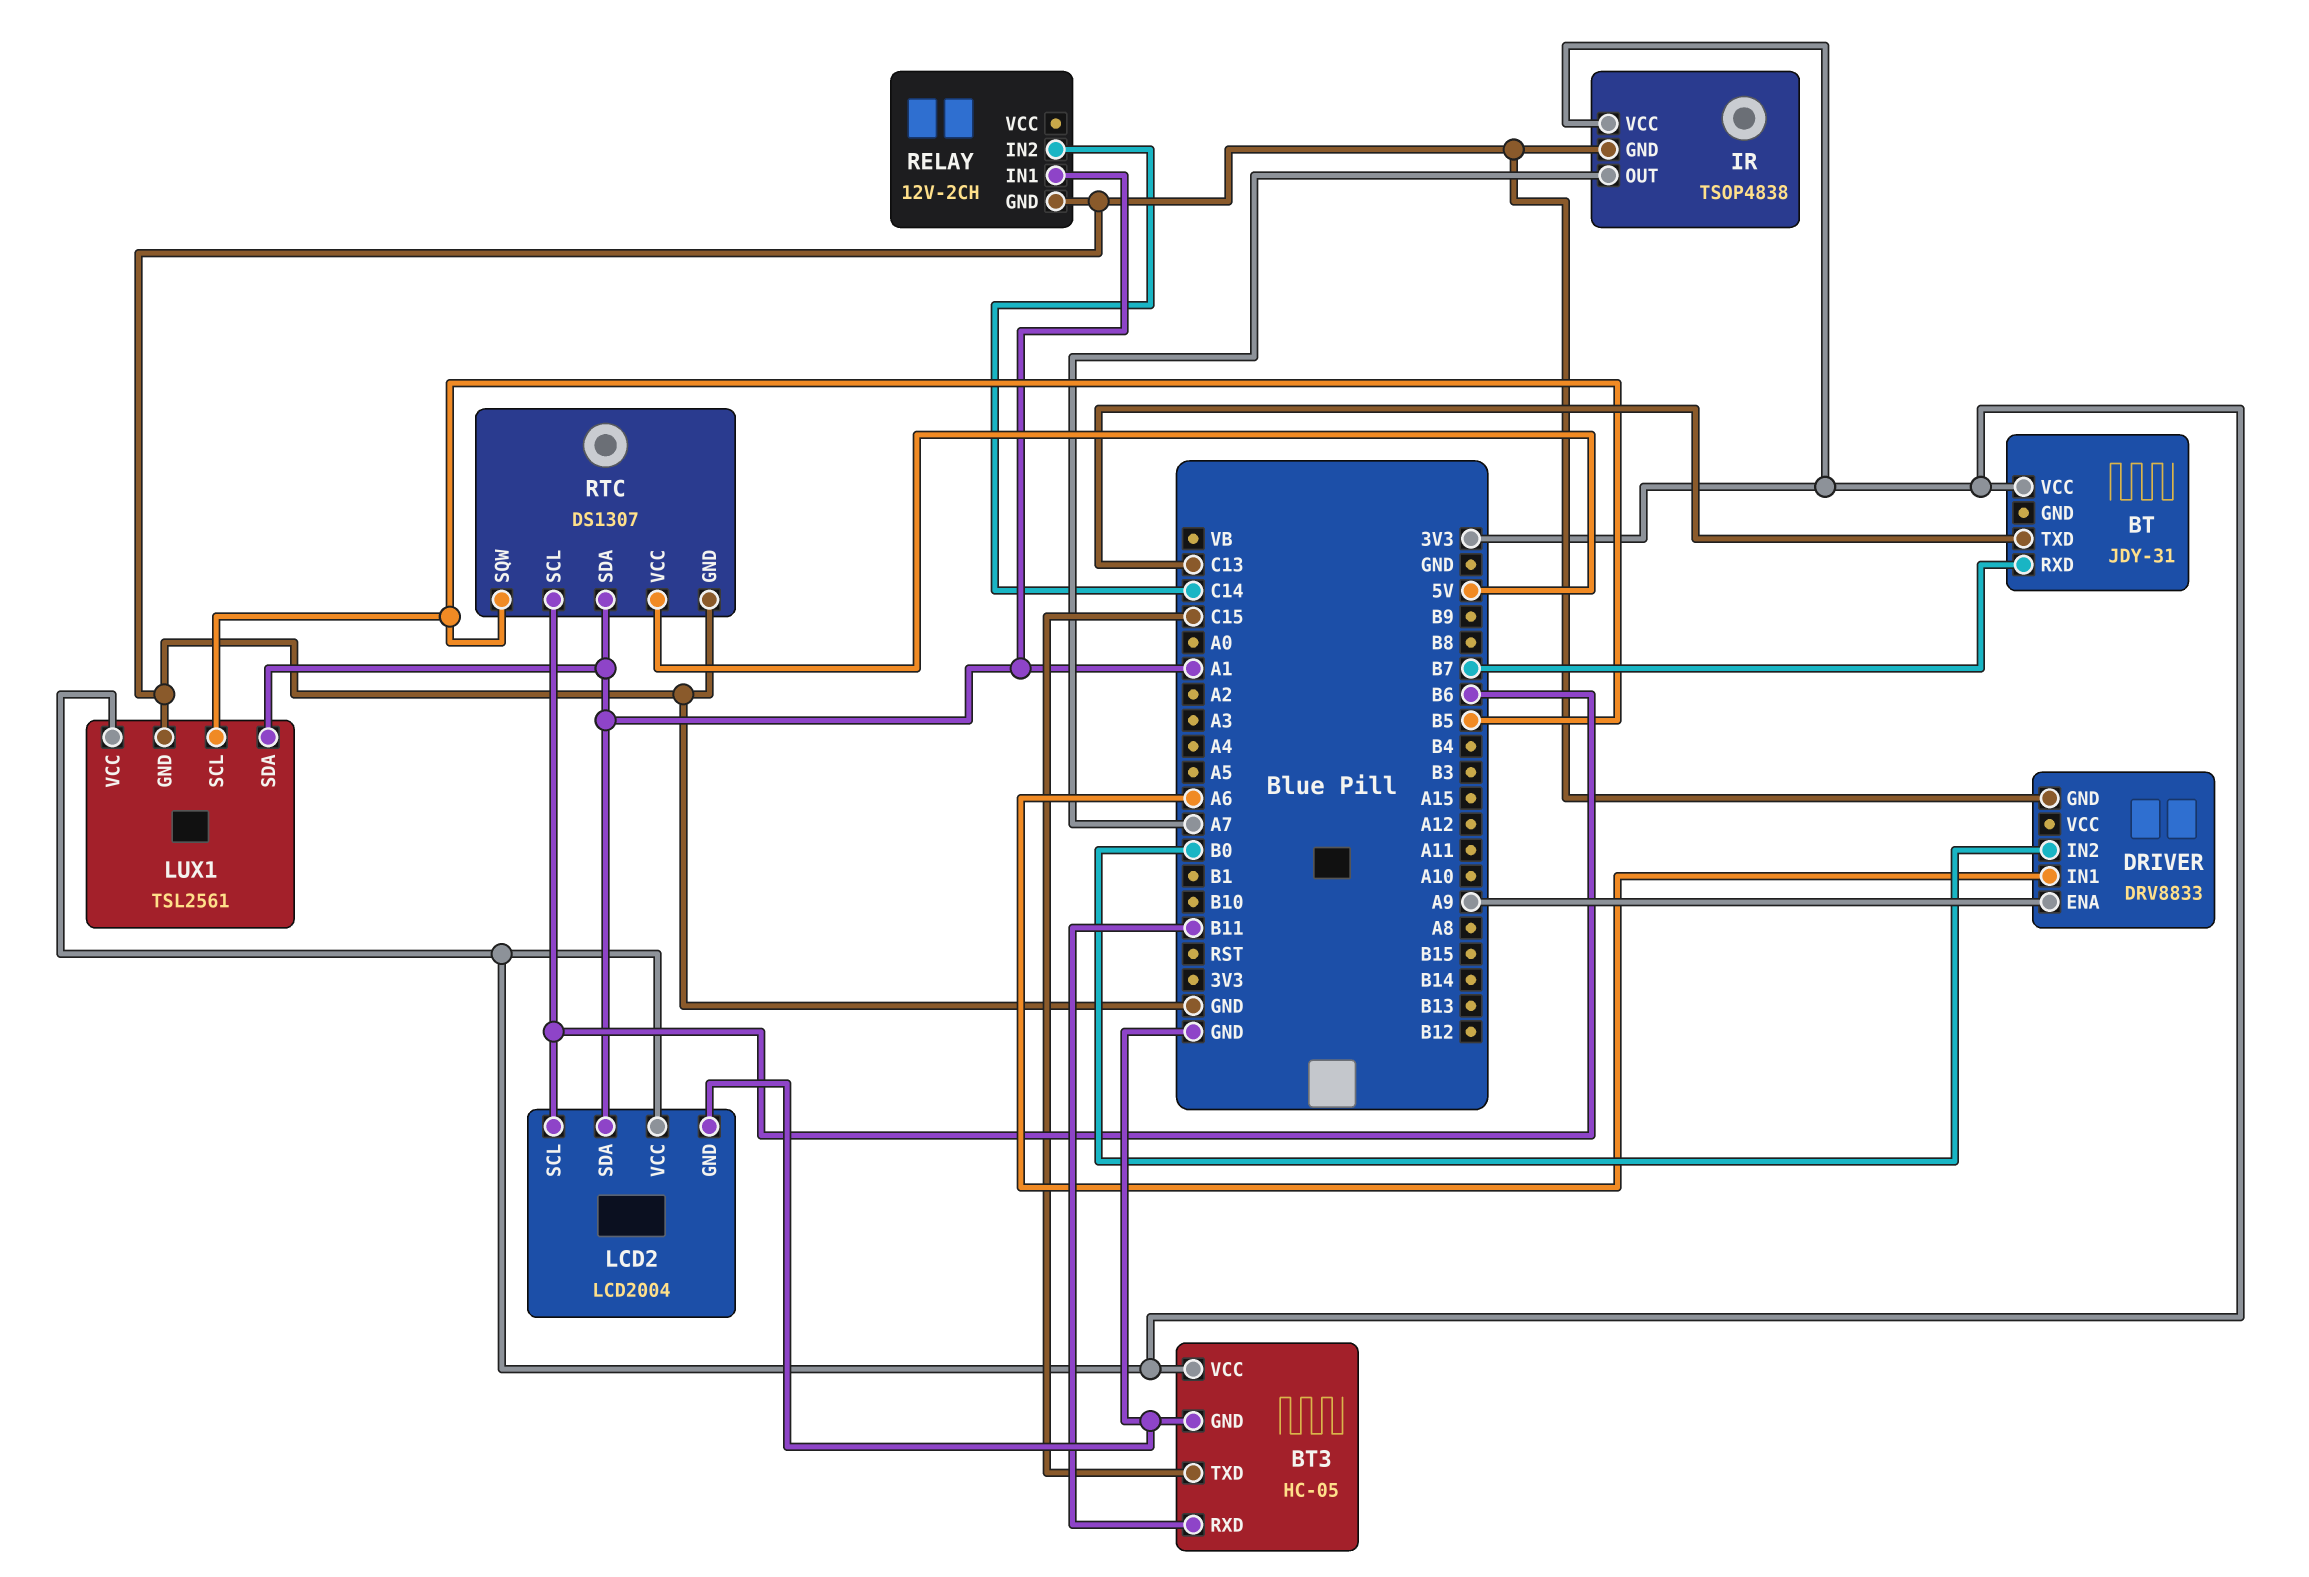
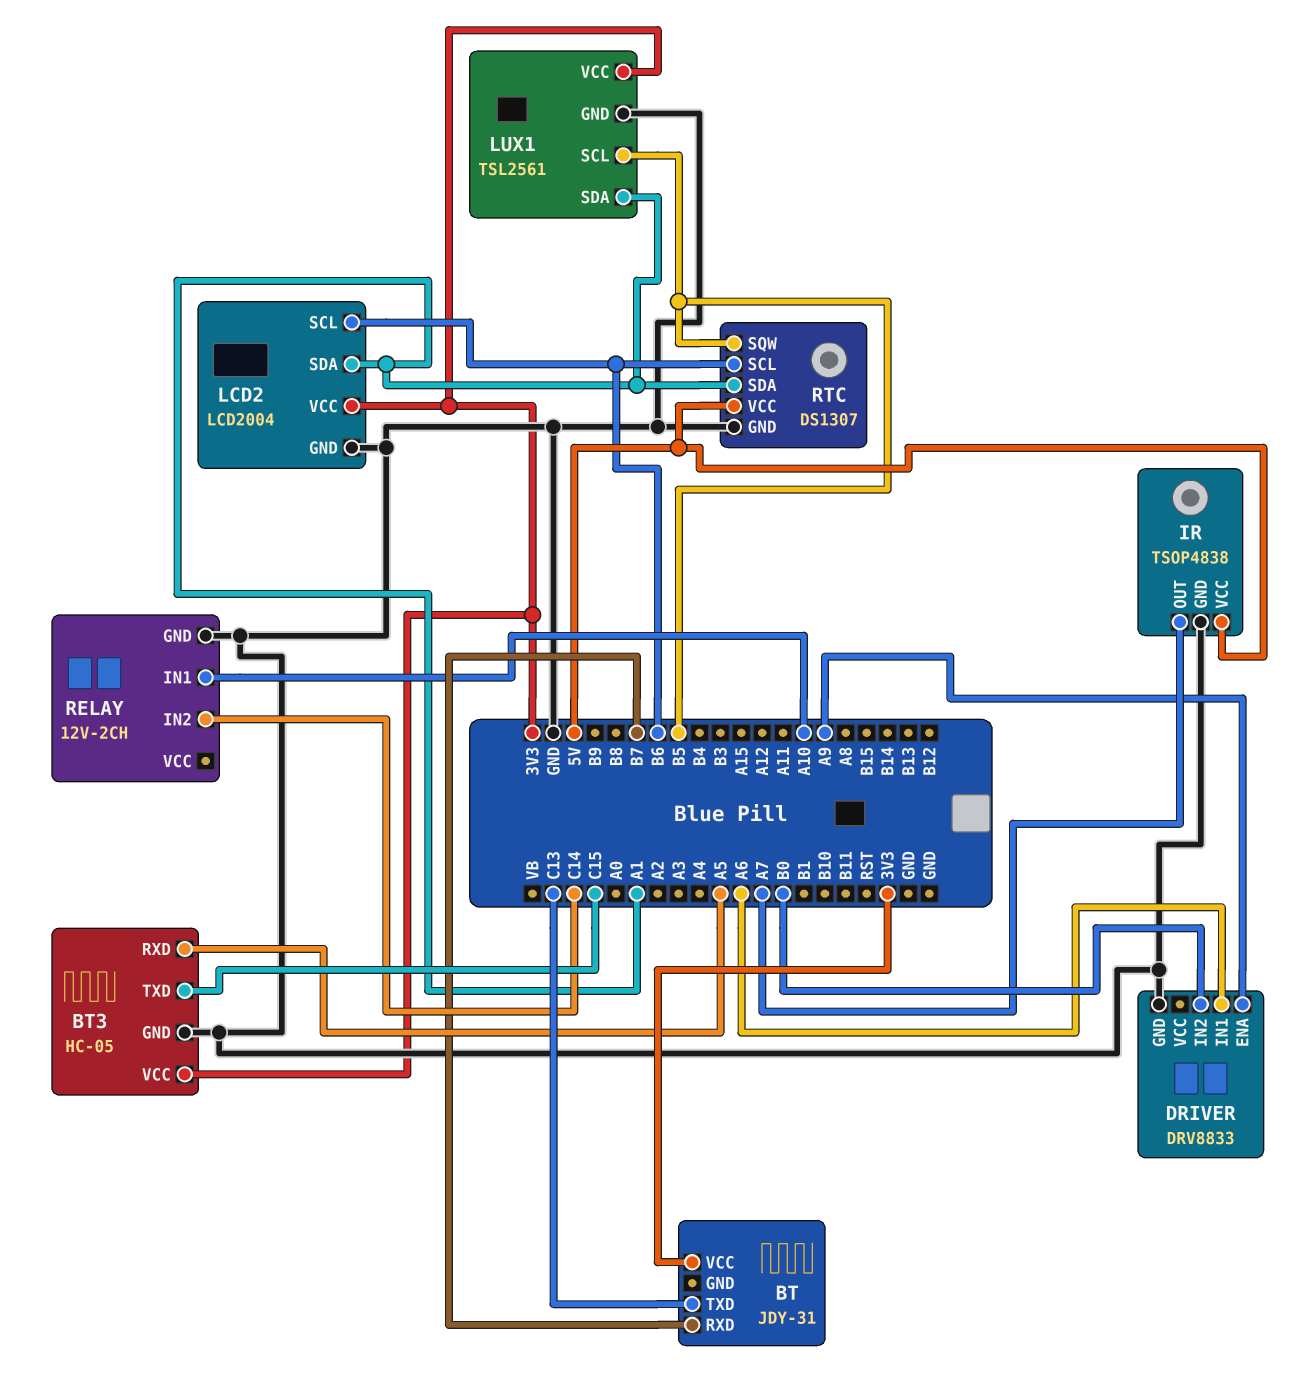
BT3 pin RXD: B11 -> A5
IR pin VCC: 3V3 -> 5V
RELAY pin IN1: A1 -> A10

